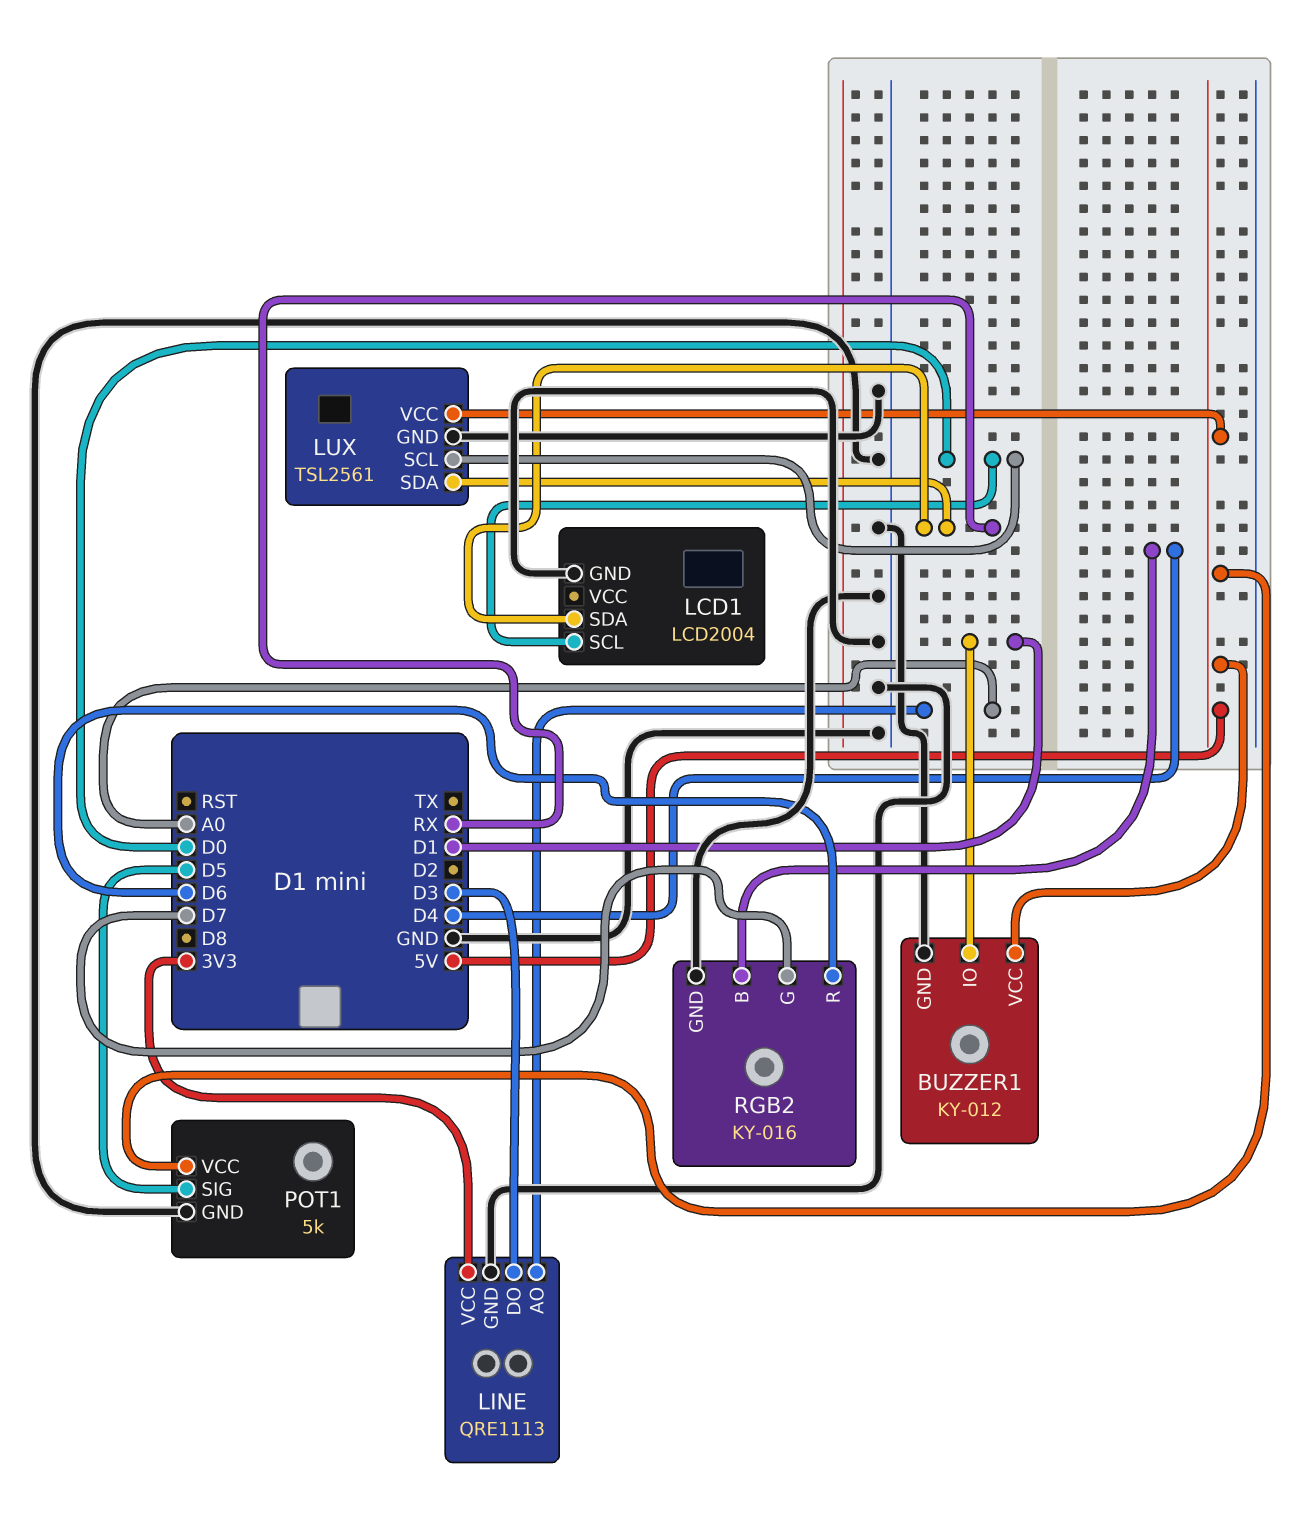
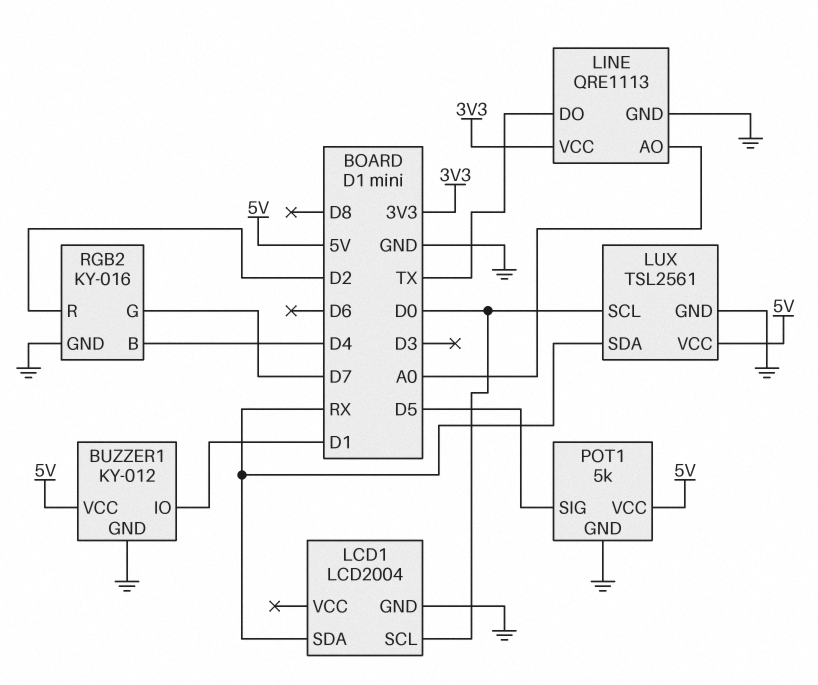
LINE pin DO: D3 -> TX
RGB2 pin R: D6 -> D2

